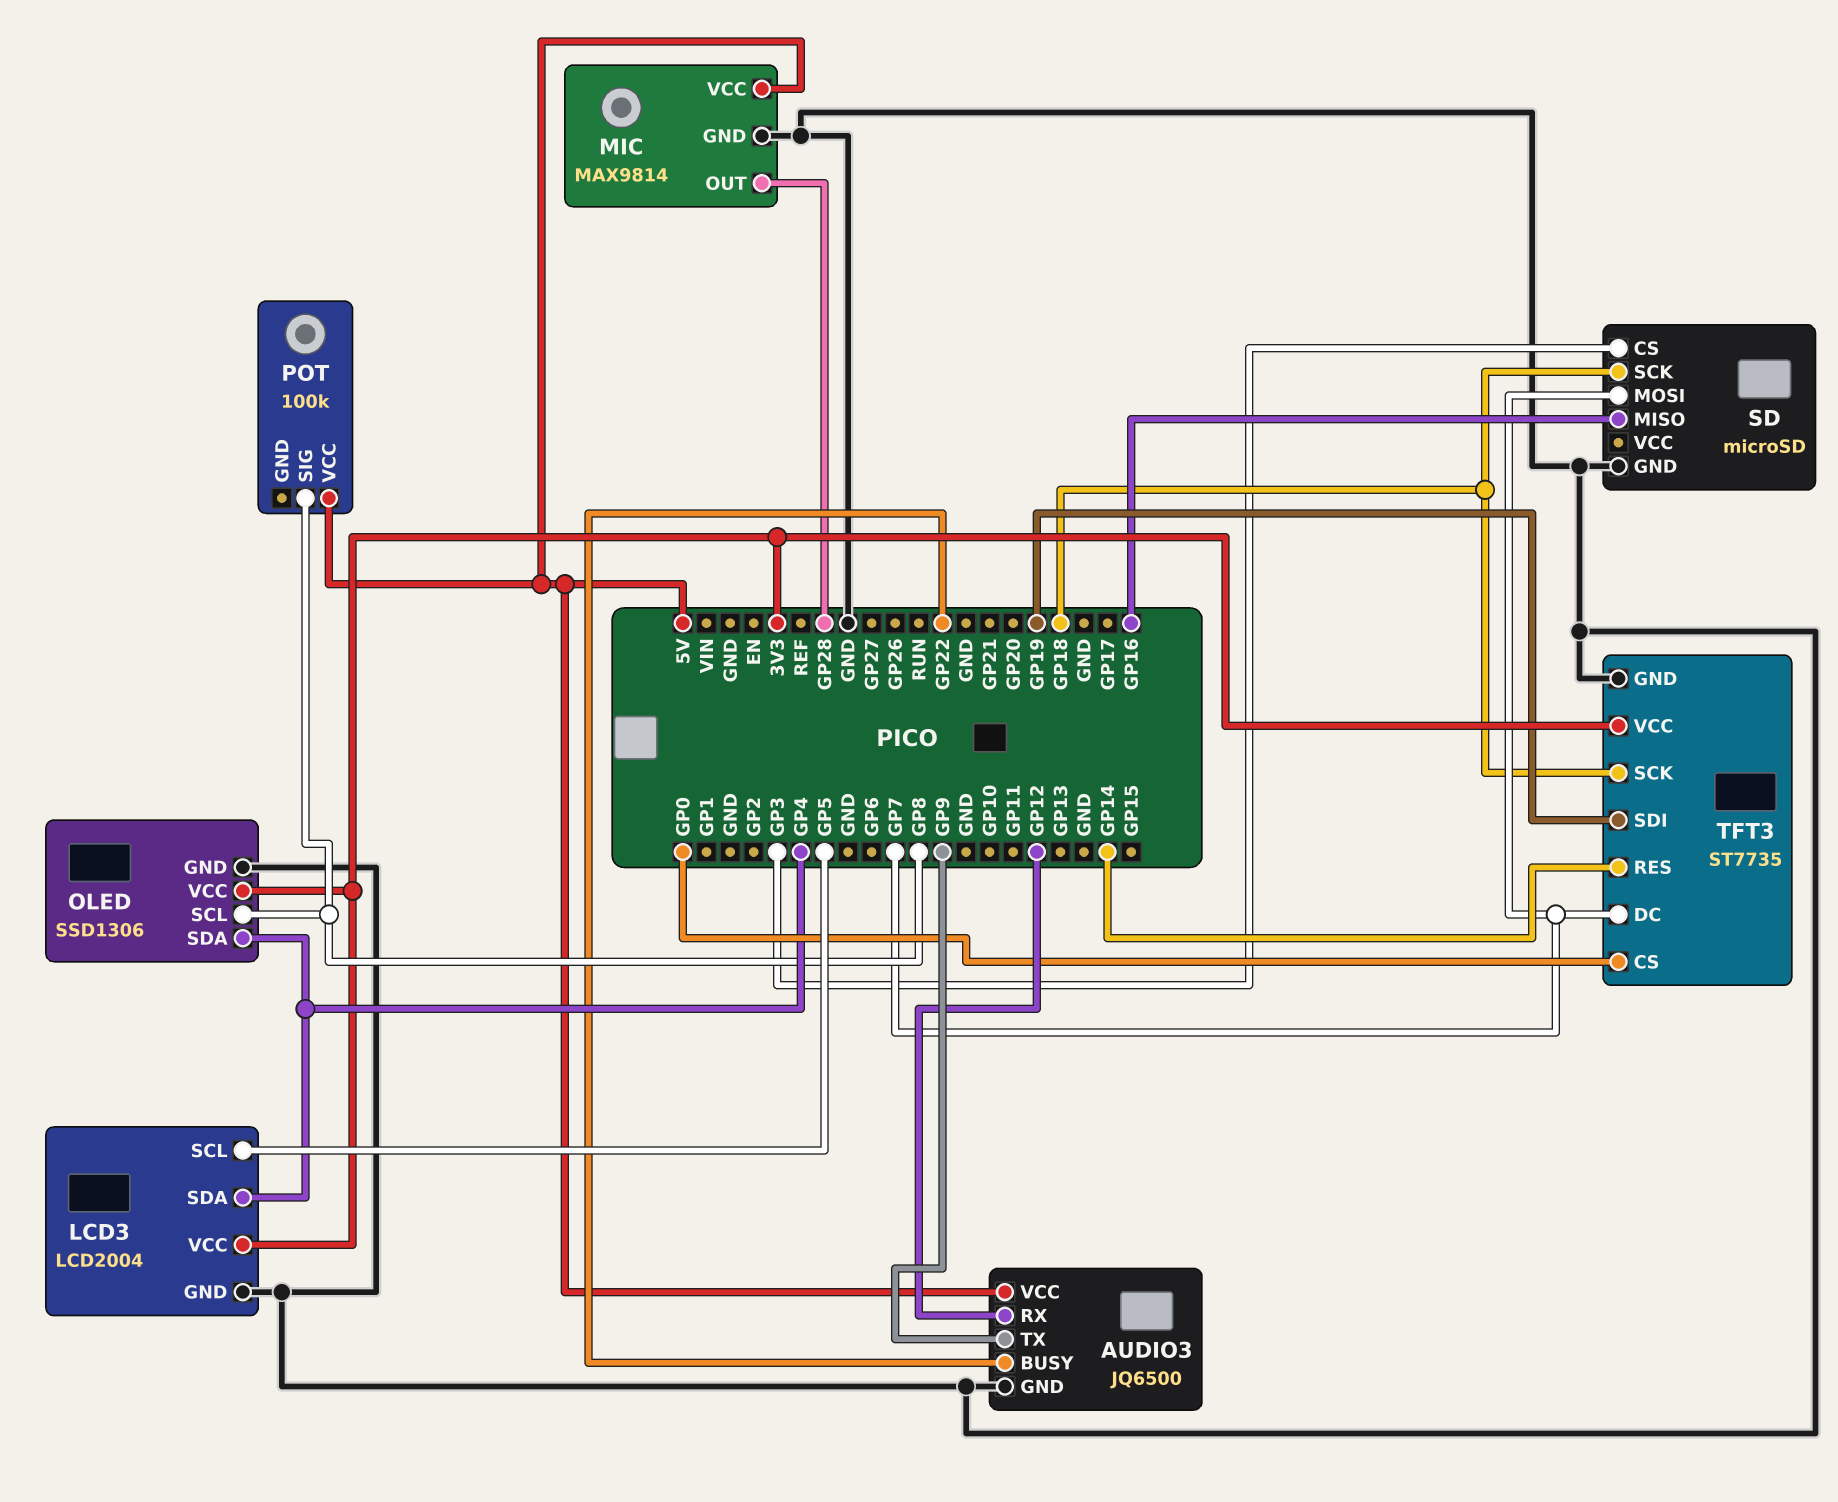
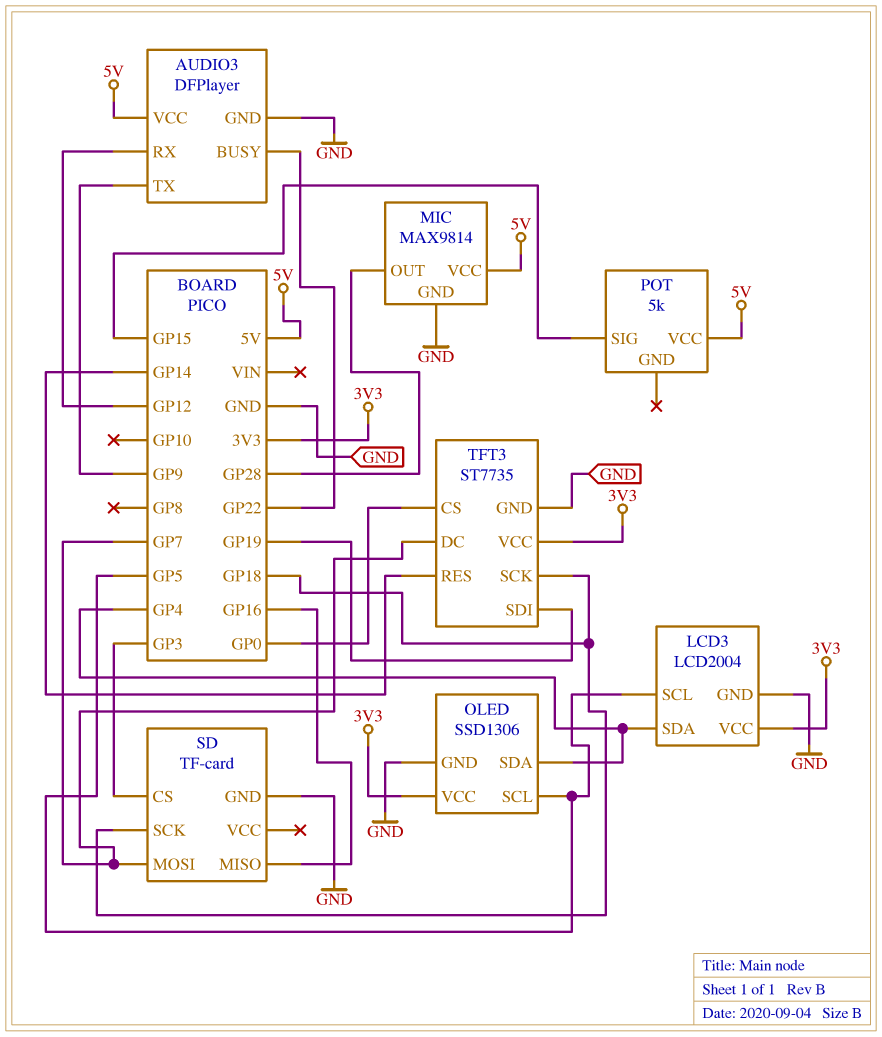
AUDIO3: JQ6500 -> DFPlayer
OLED pin SCL: GP8 -> GP5
POT: 100k -> 5k
POT pin SIG: GP8 -> GP15
SD: microSD -> TF-card

